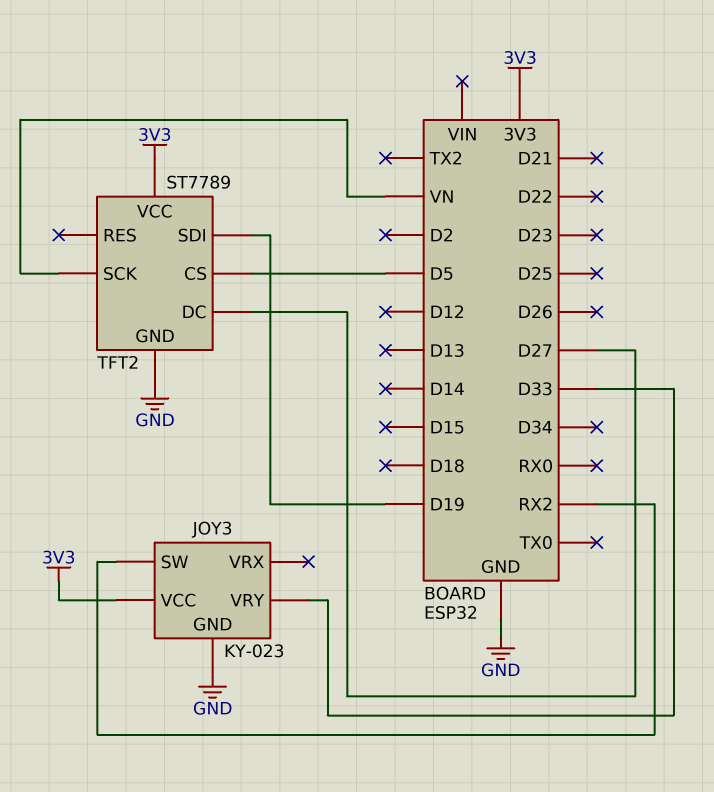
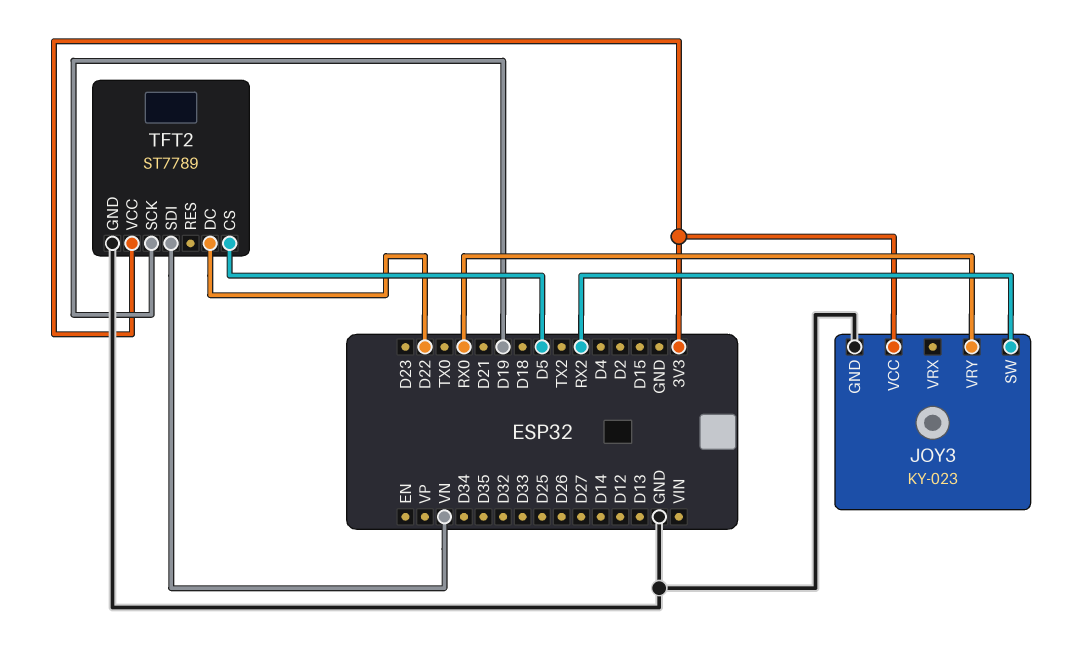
JOY3 pin VRY: D33 -> RX0
TFT2 pin DC: D27 -> D22
TFT2 pin SCK: VN -> D19
TFT2 pin SDI: D19 -> VN

